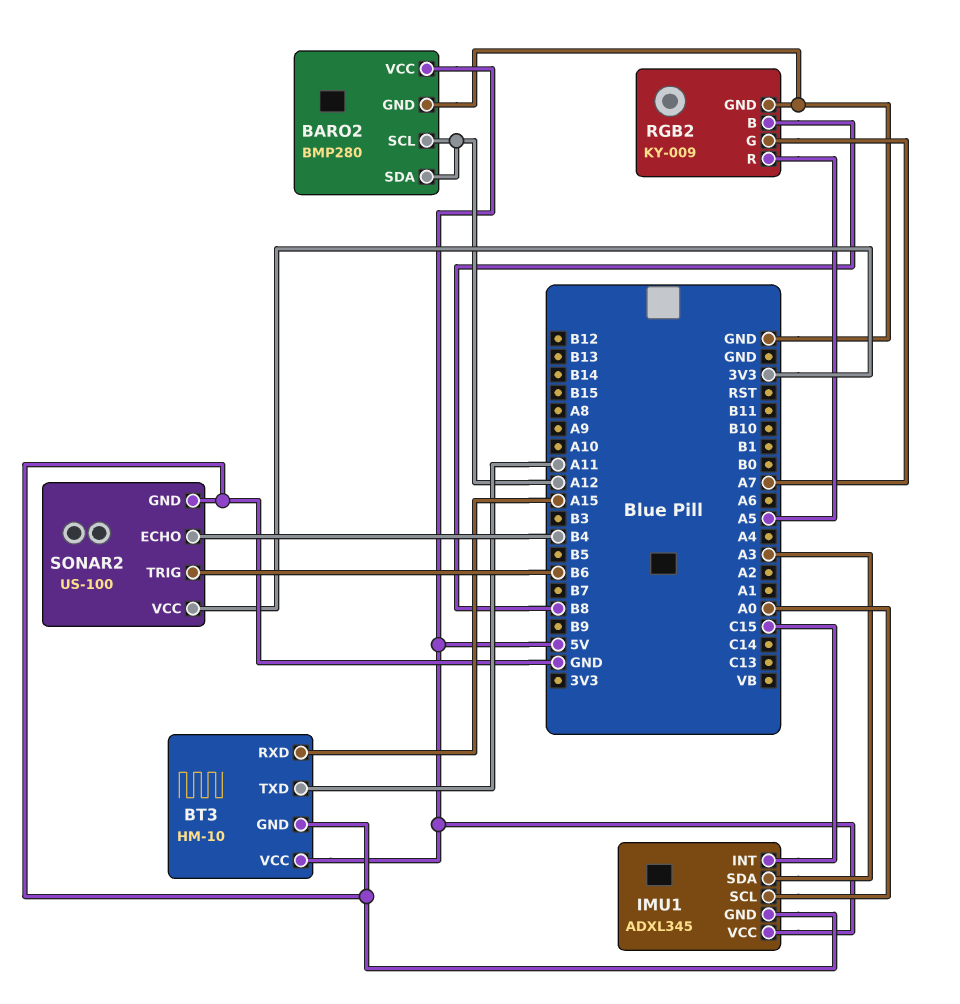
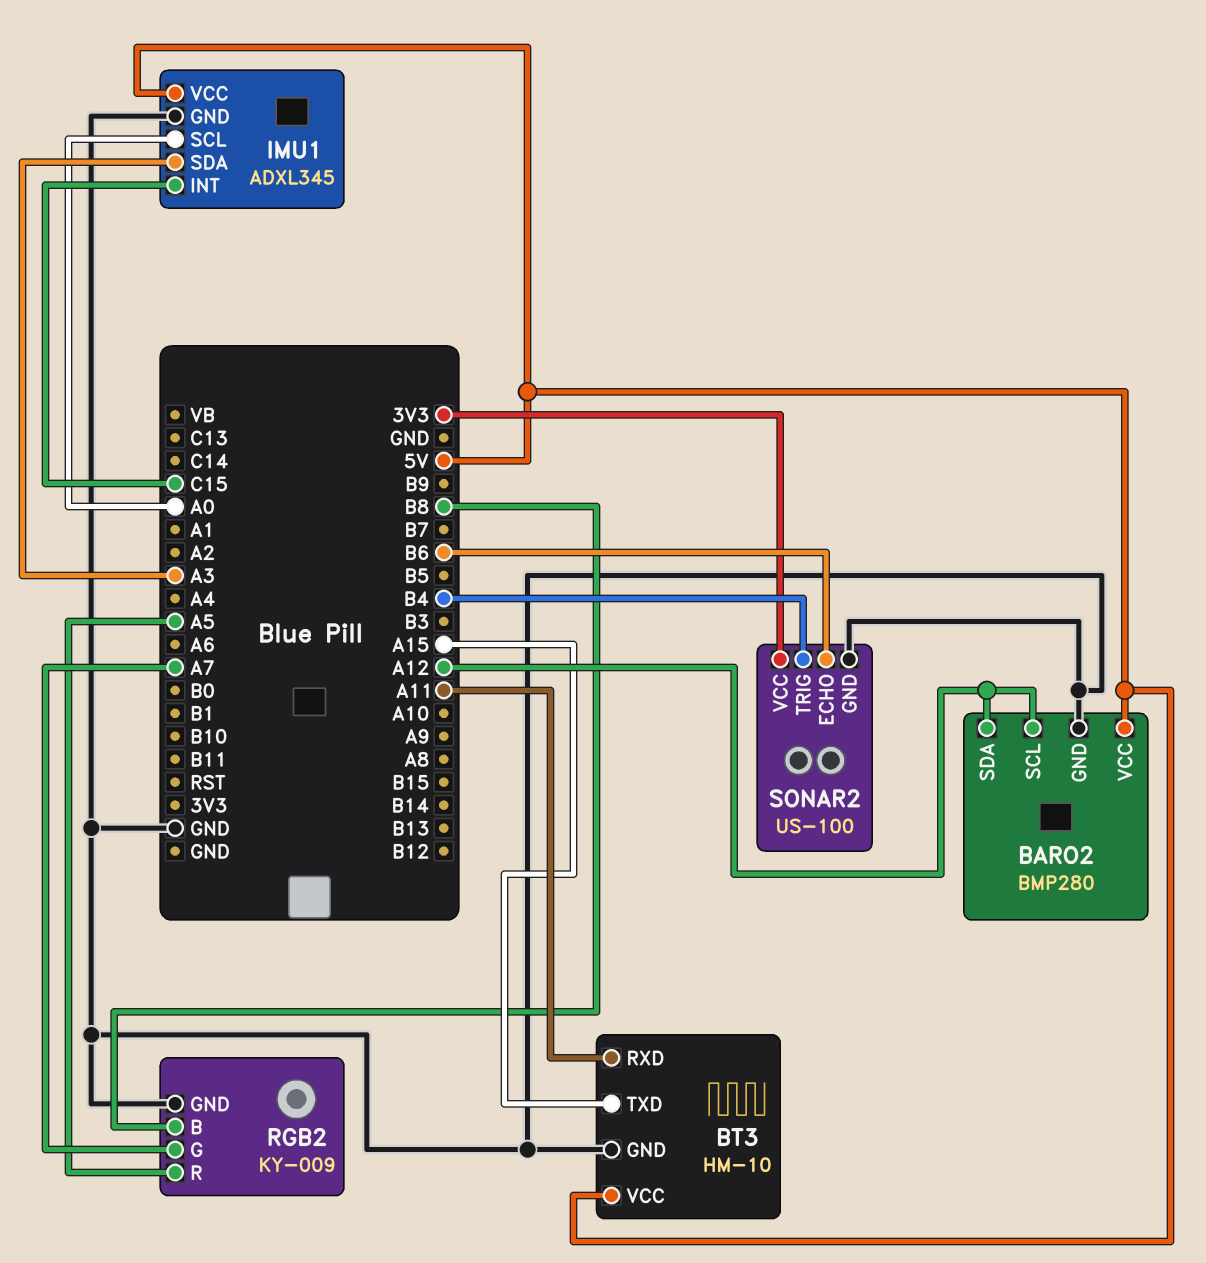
BT3 pin RXD: A15 -> A11
BT3 pin TXD: A11 -> A15
SONAR2 pin ECHO: B4 -> B6
SONAR2 pin TRIG: B6 -> B4

